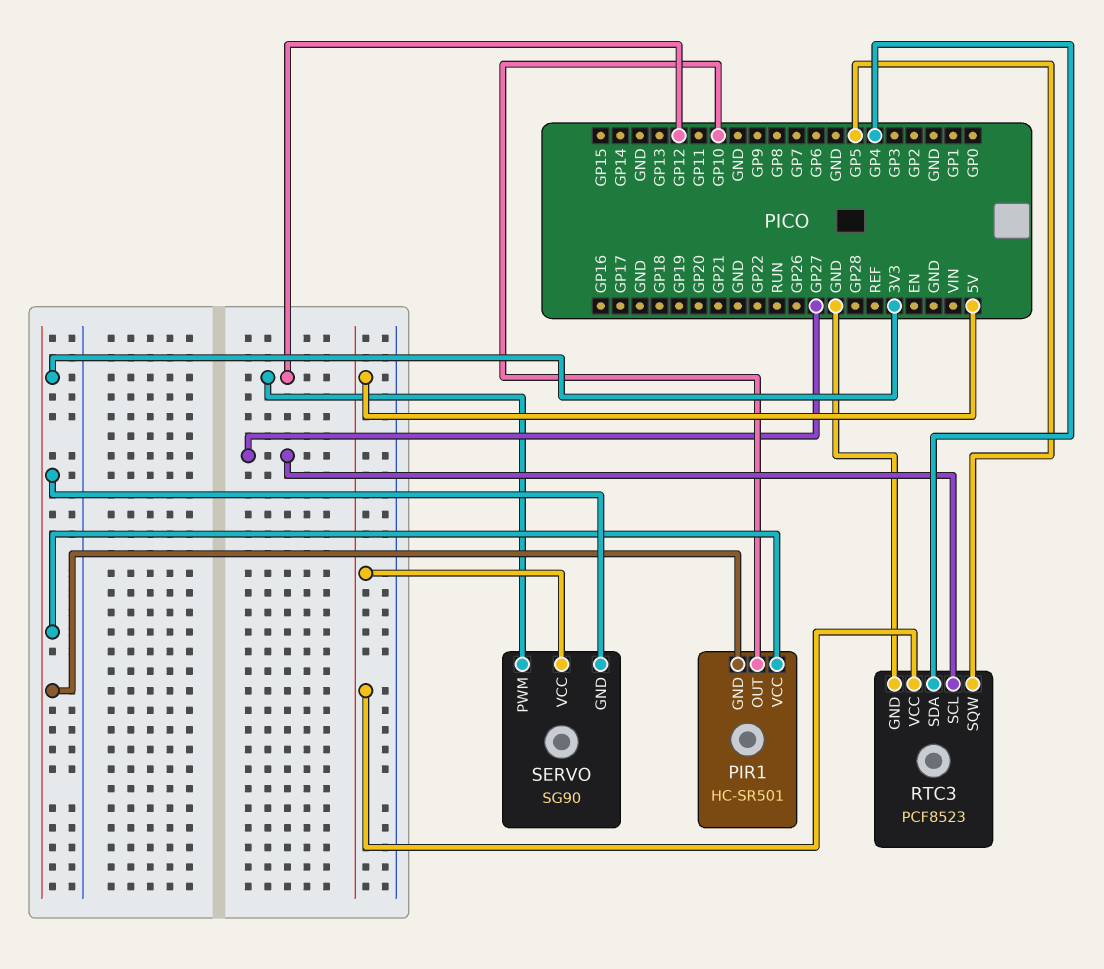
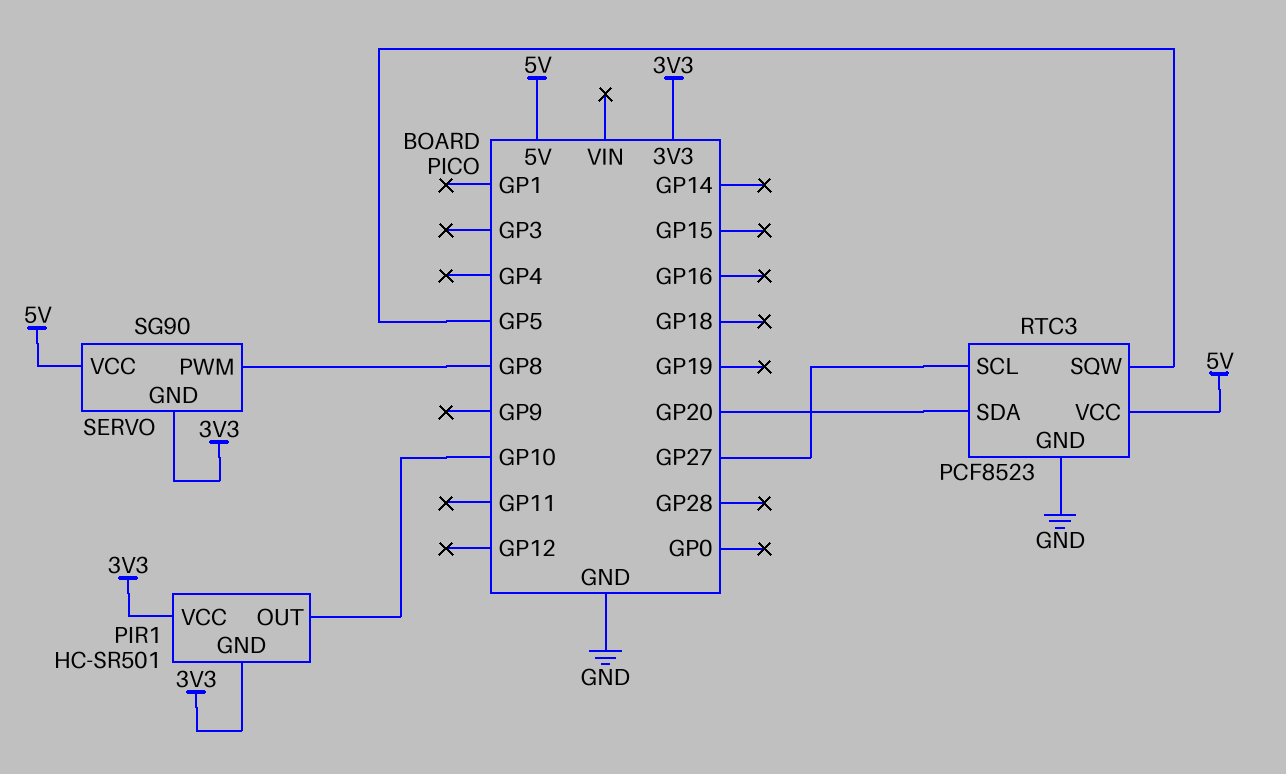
RTC3 pin SDA: GP4 -> GP20
SERVO pin PWM: GP12 -> GP8

